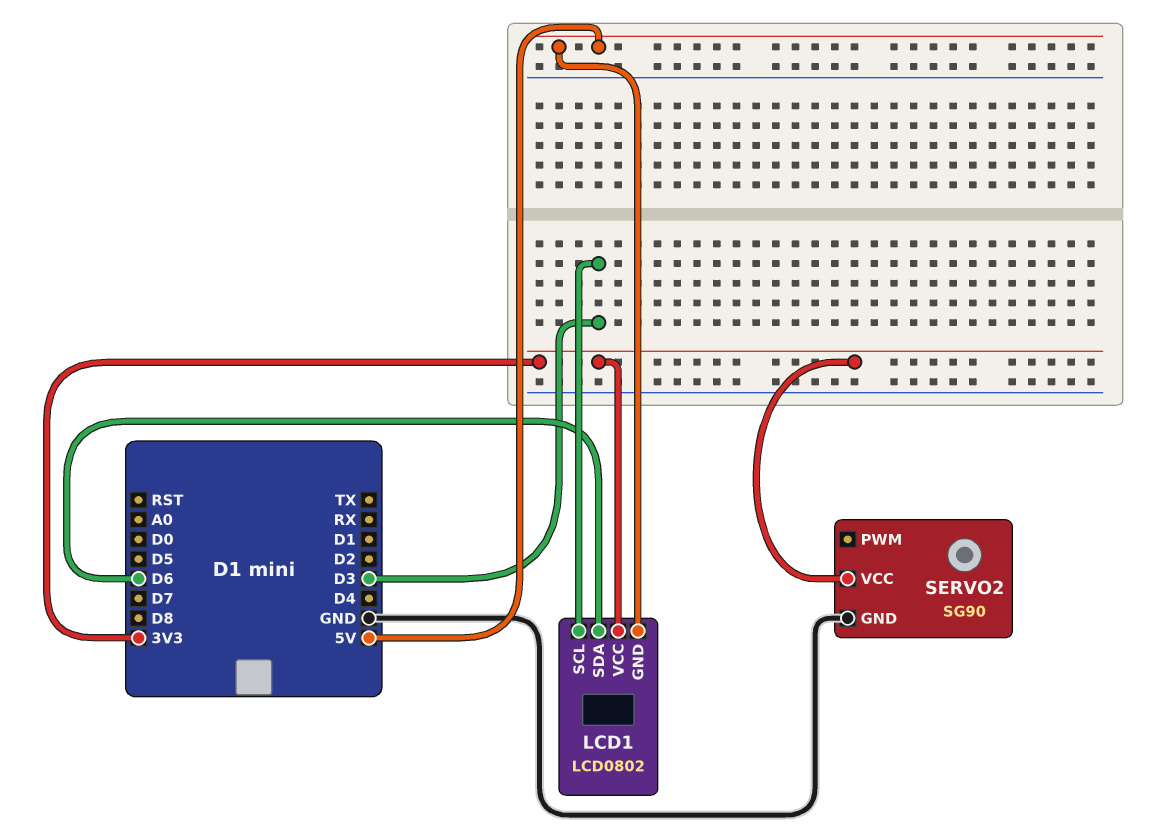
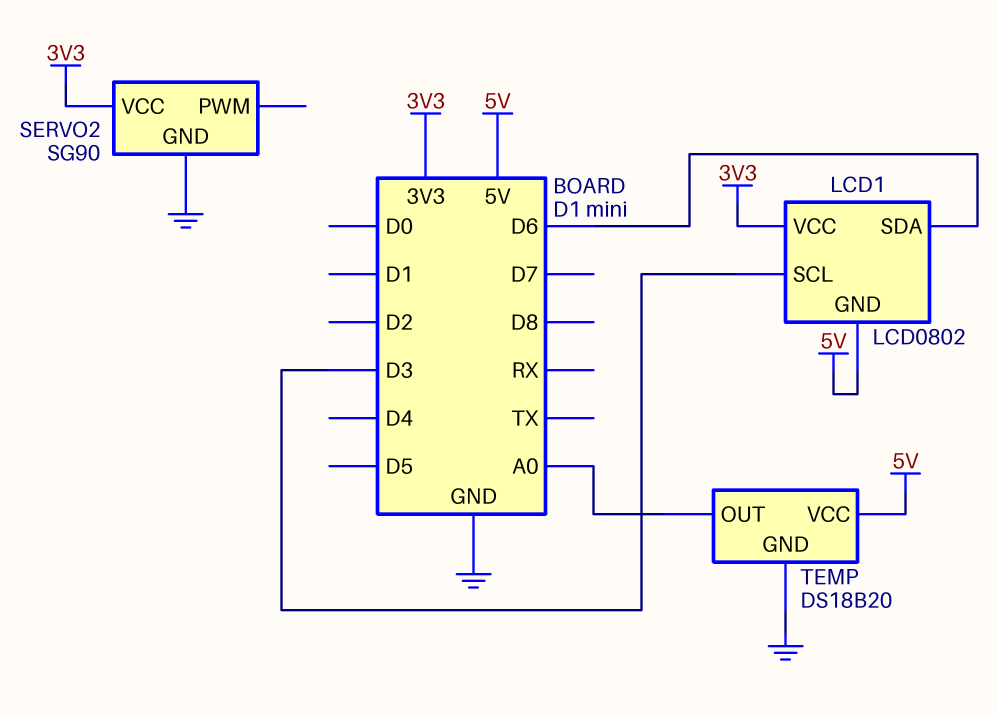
TEMP: none -> DS18B20
TEMP pin GND: none -> GND
TEMP pin OUT: none -> A0
TEMP pin VCC: none -> 5V

